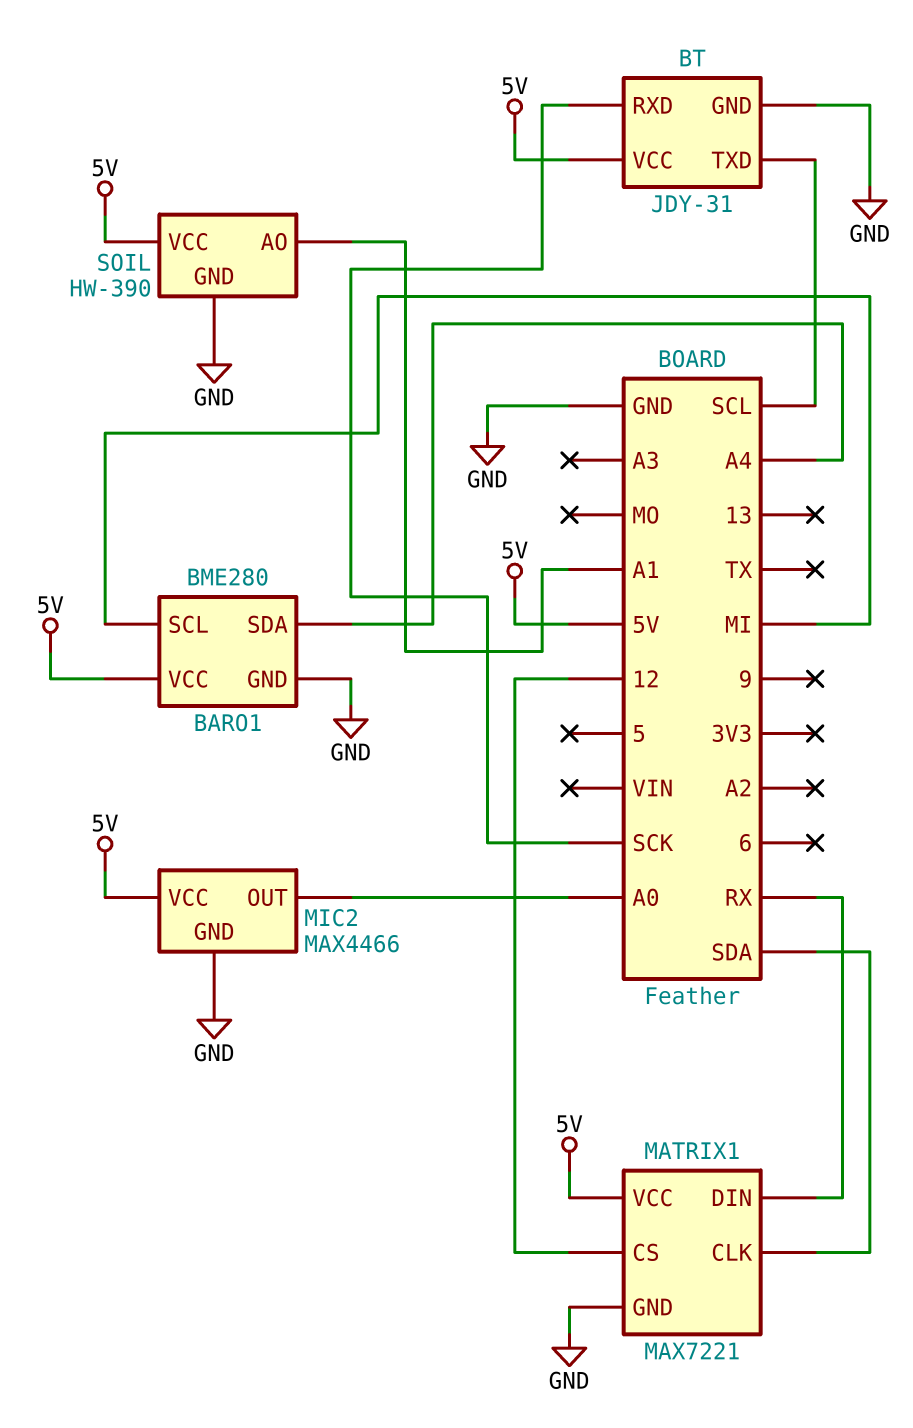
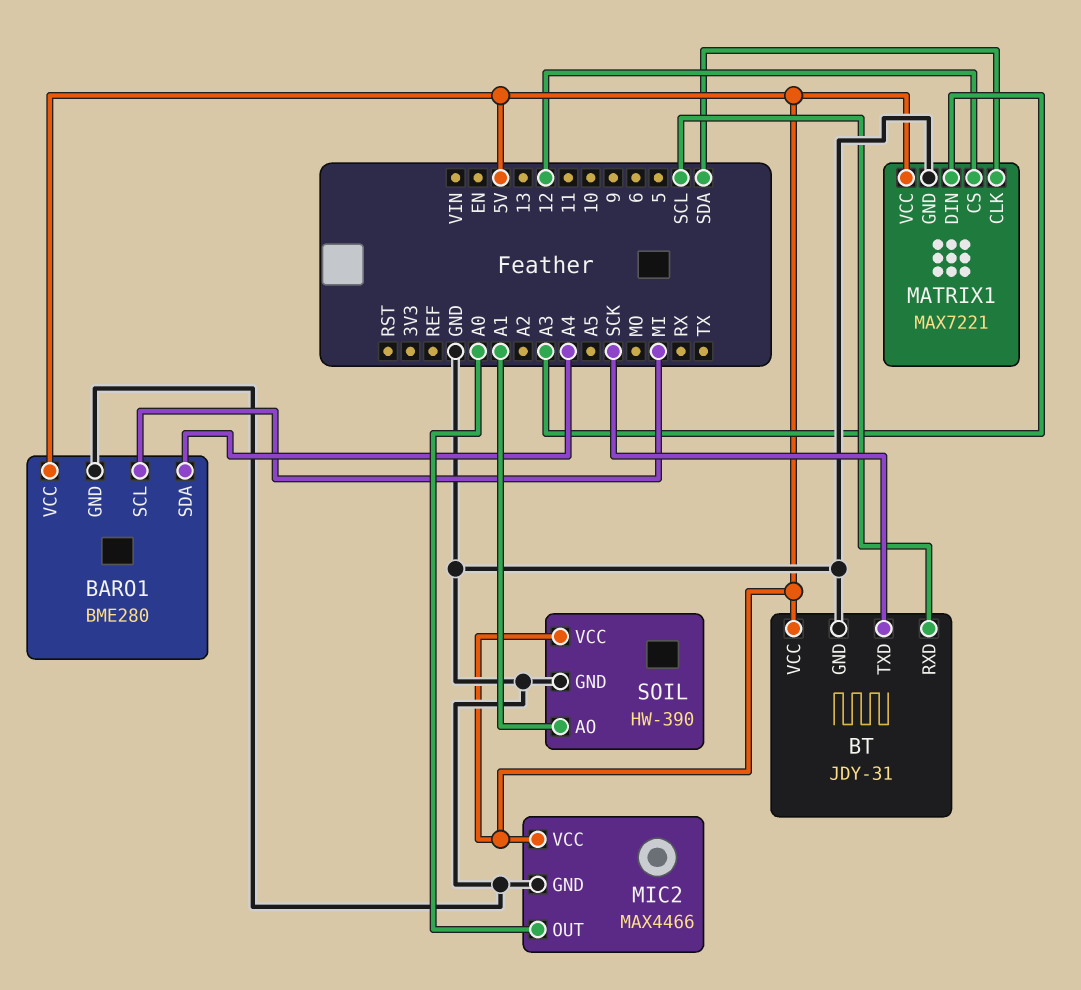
BT pin RXD: SCK -> SCL
BT pin TXD: SCL -> SCK
MATRIX1 pin DIN: RX -> A3

